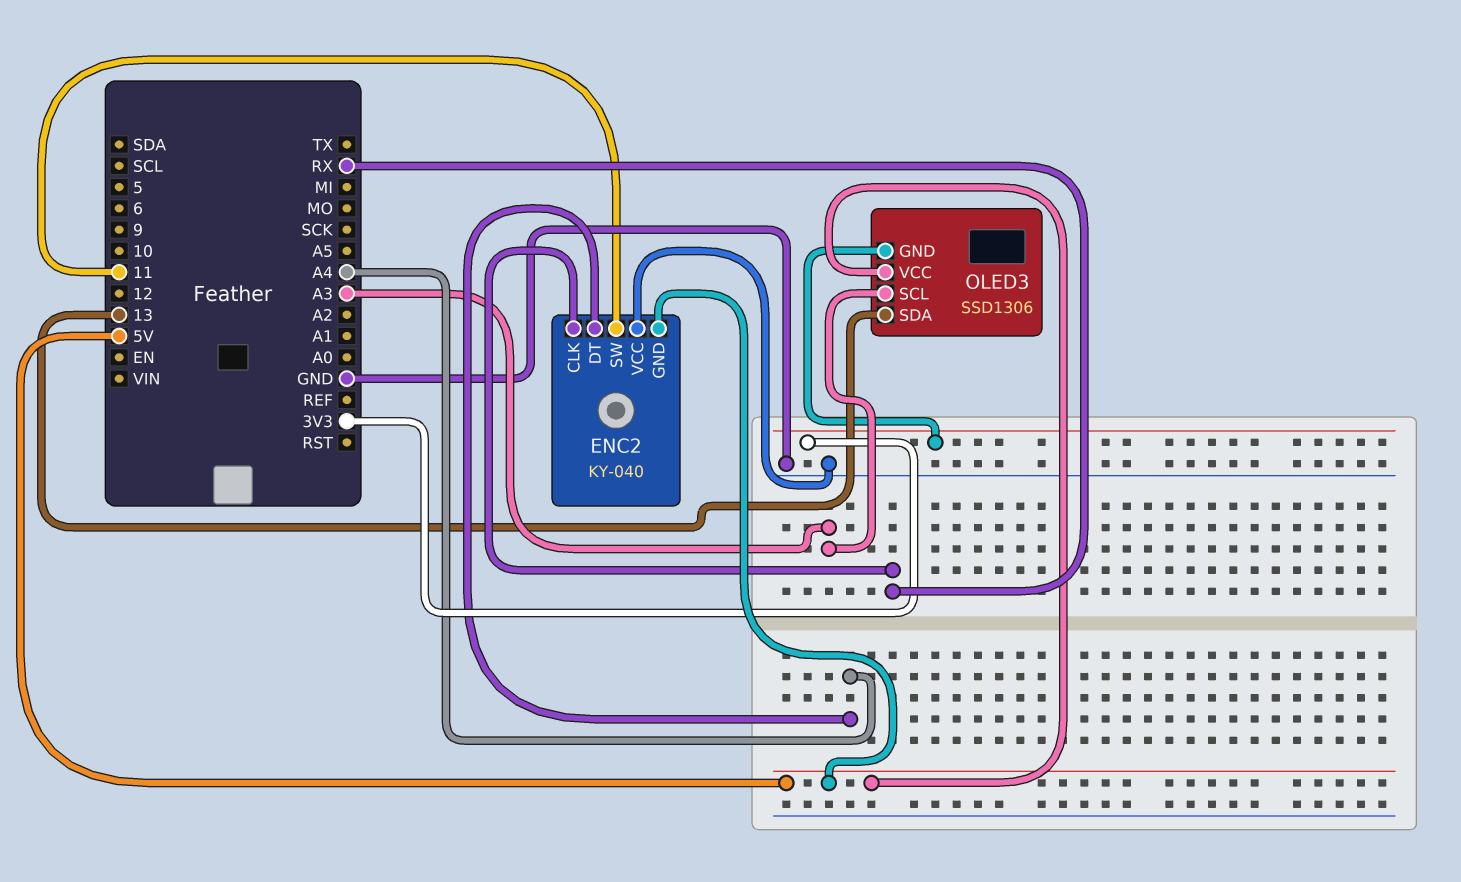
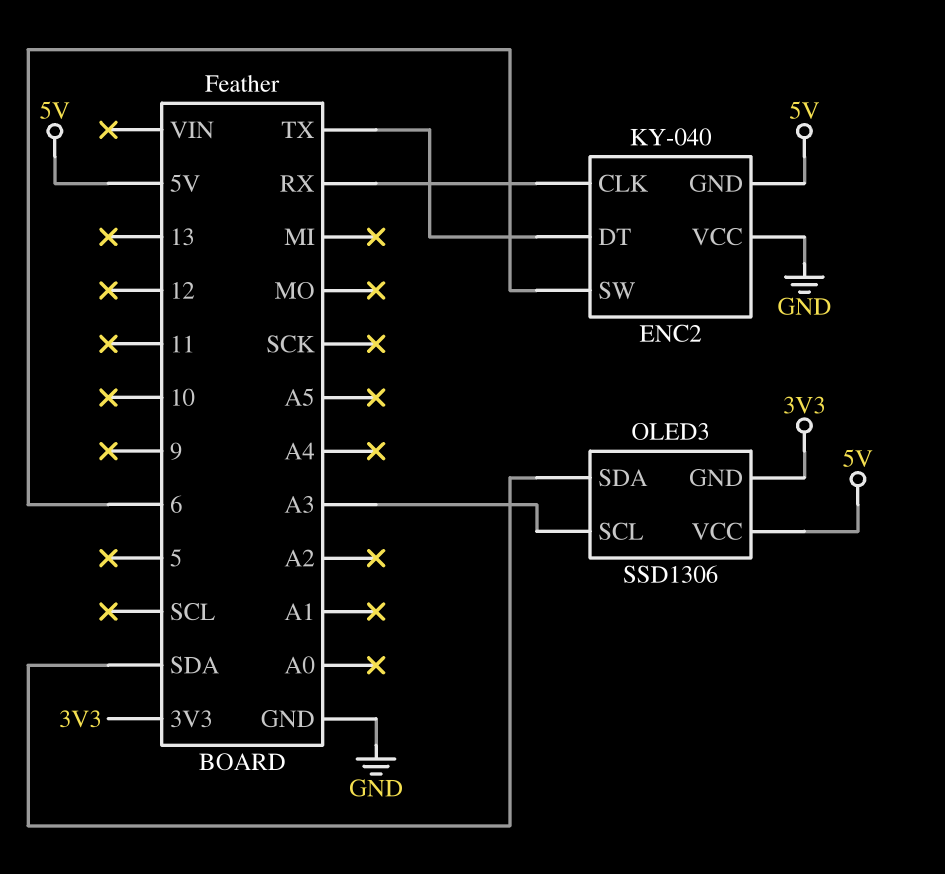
ENC2 pin DT: A4 -> TX
ENC2 pin SW: 11 -> 6
OLED3 pin SDA: 13 -> SDA

